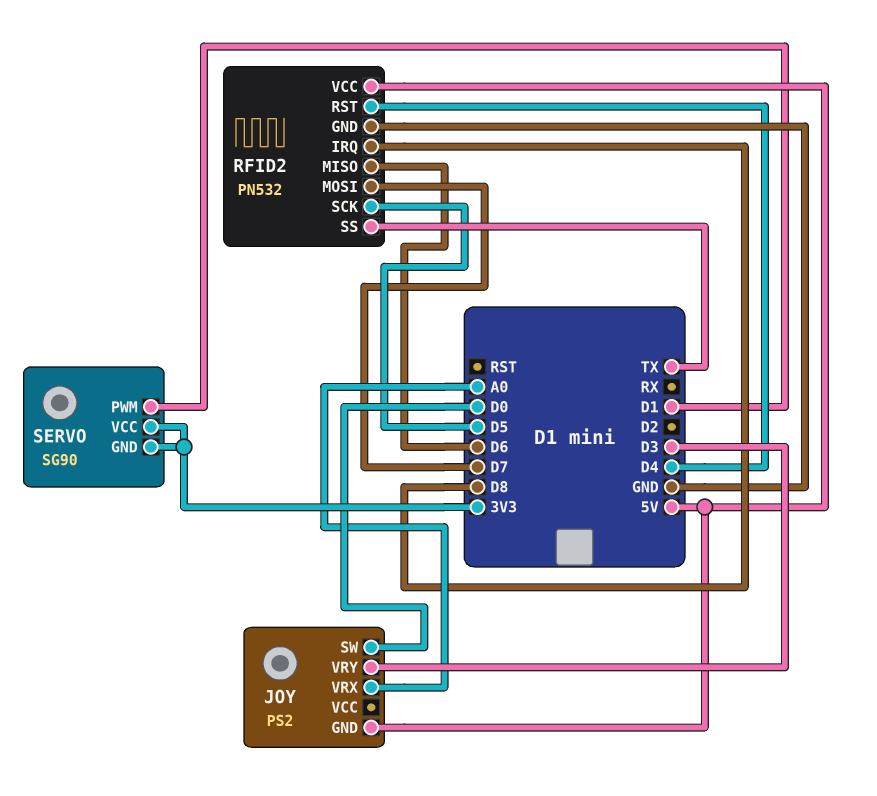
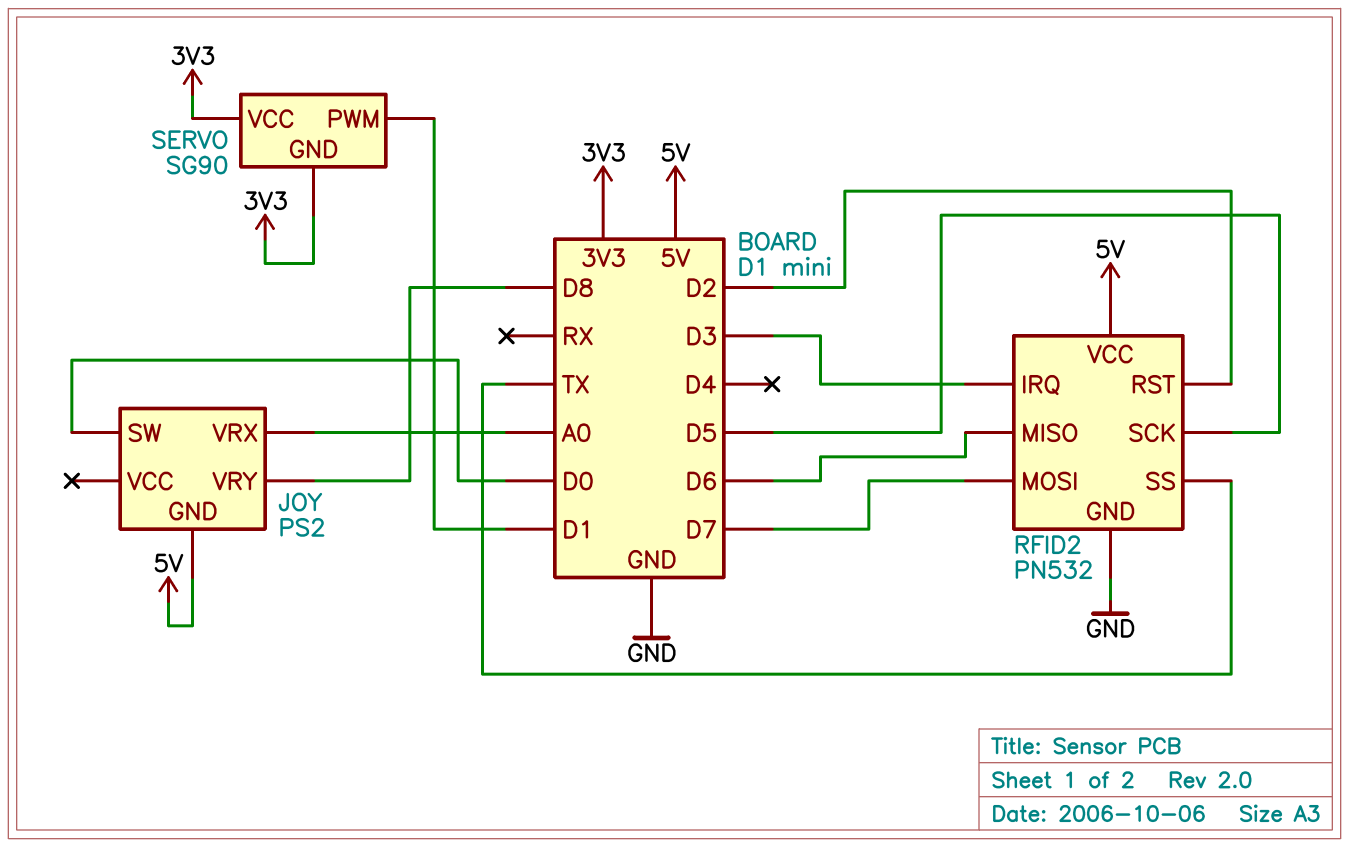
JOY pin VRY: D3 -> D8
RFID2 pin IRQ: D8 -> D3
RFID2 pin RST: D4 -> D2

